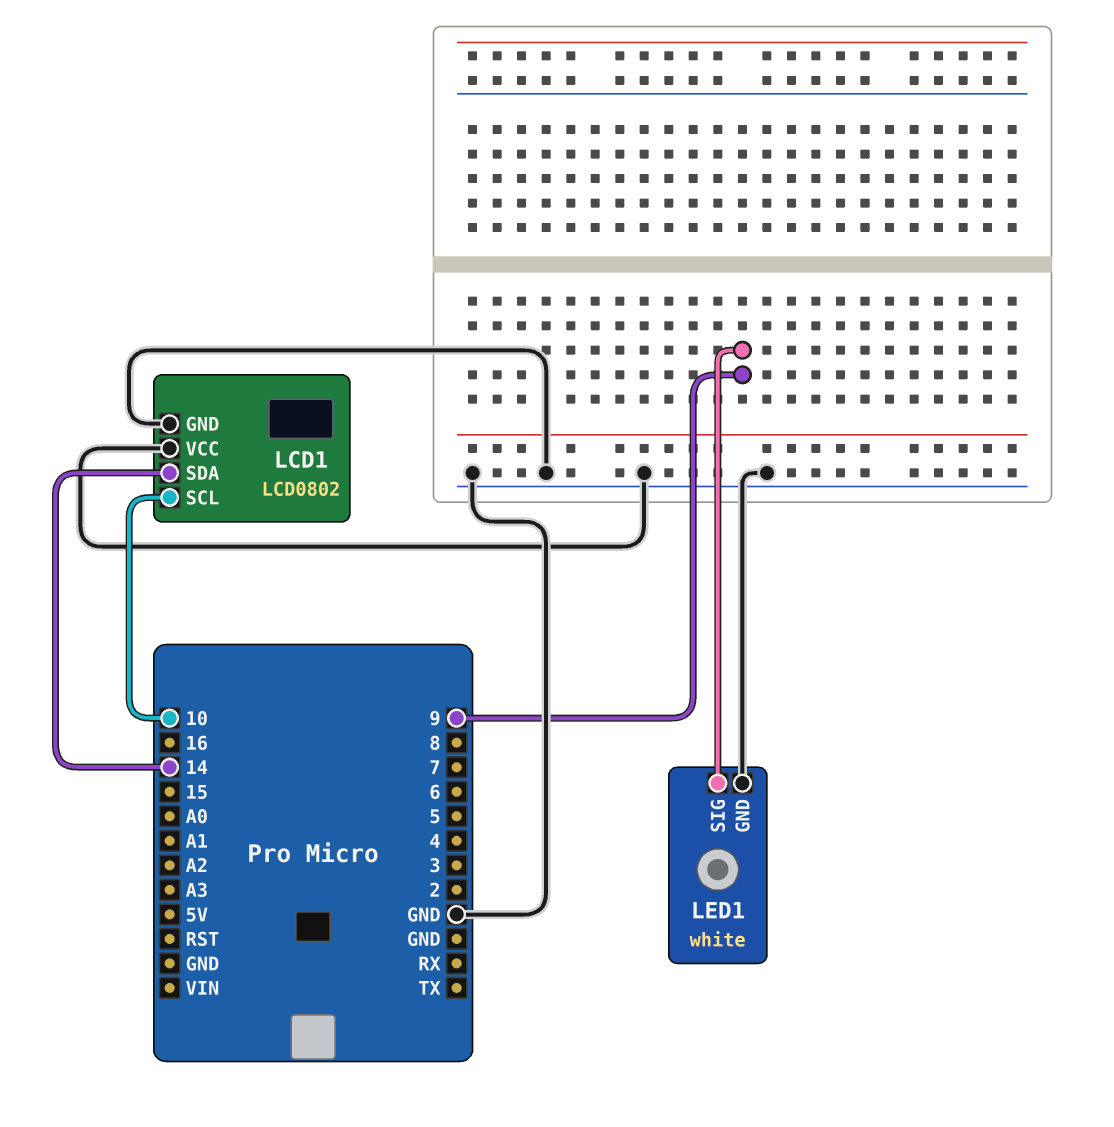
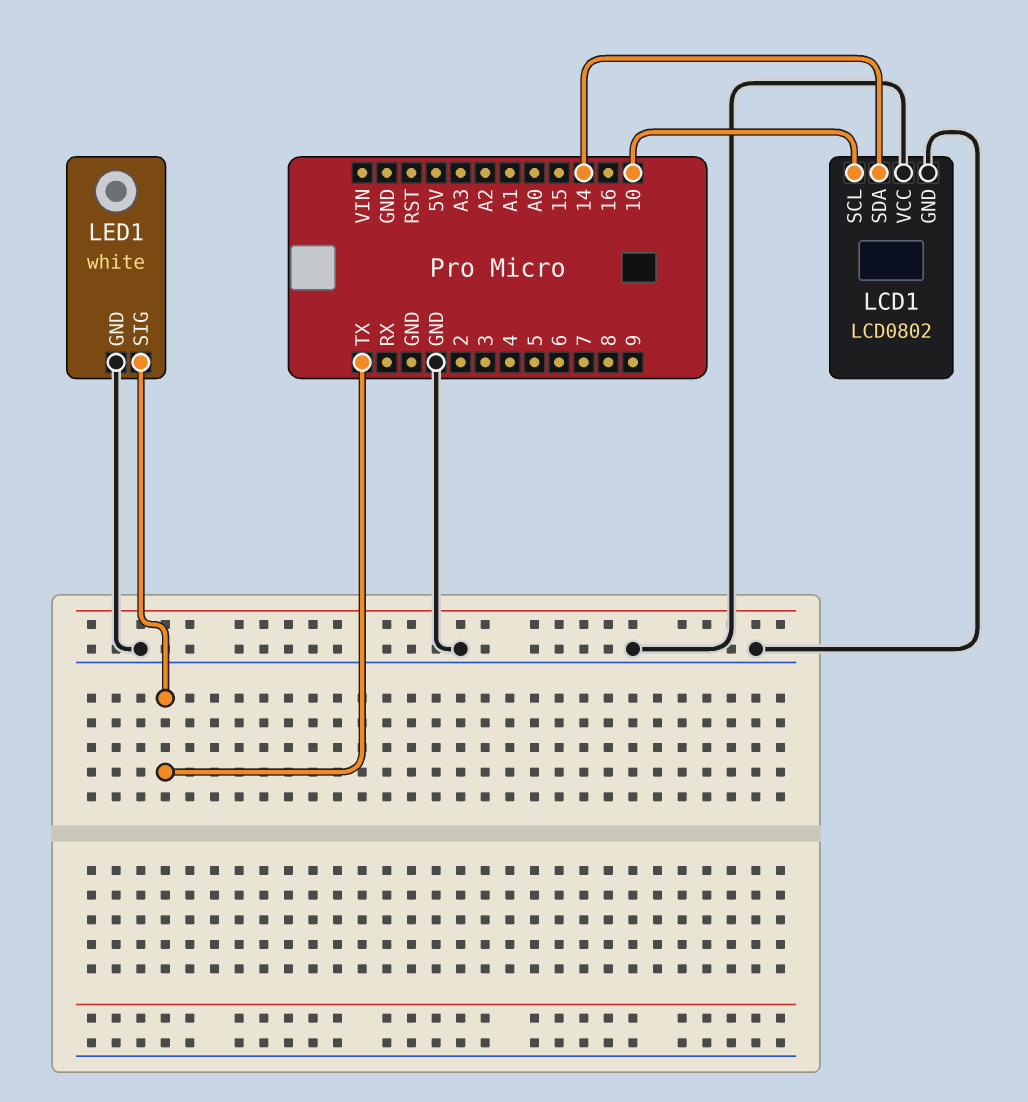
LED1 pin SIG: 9 -> TX

